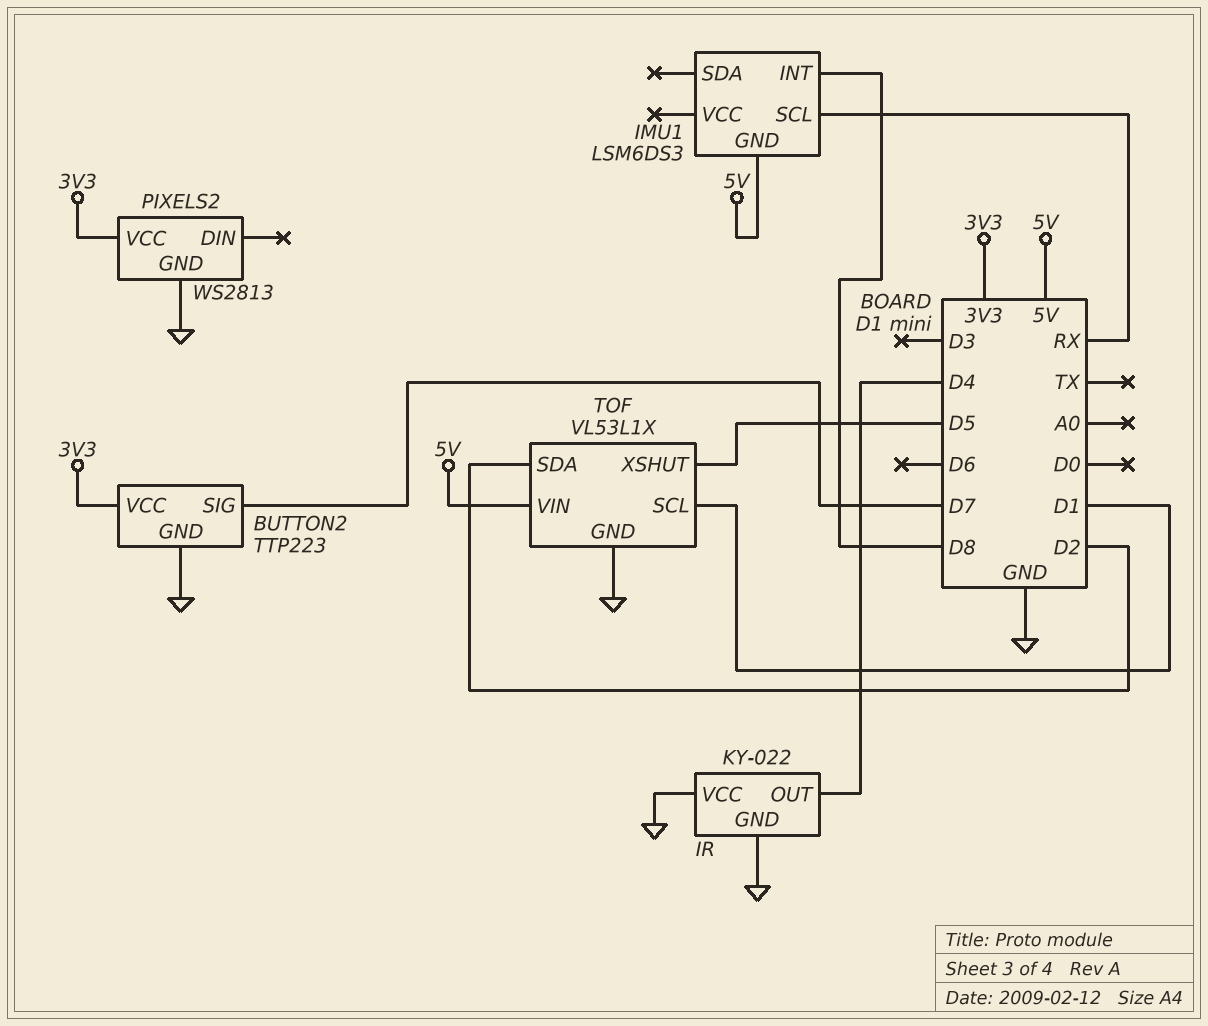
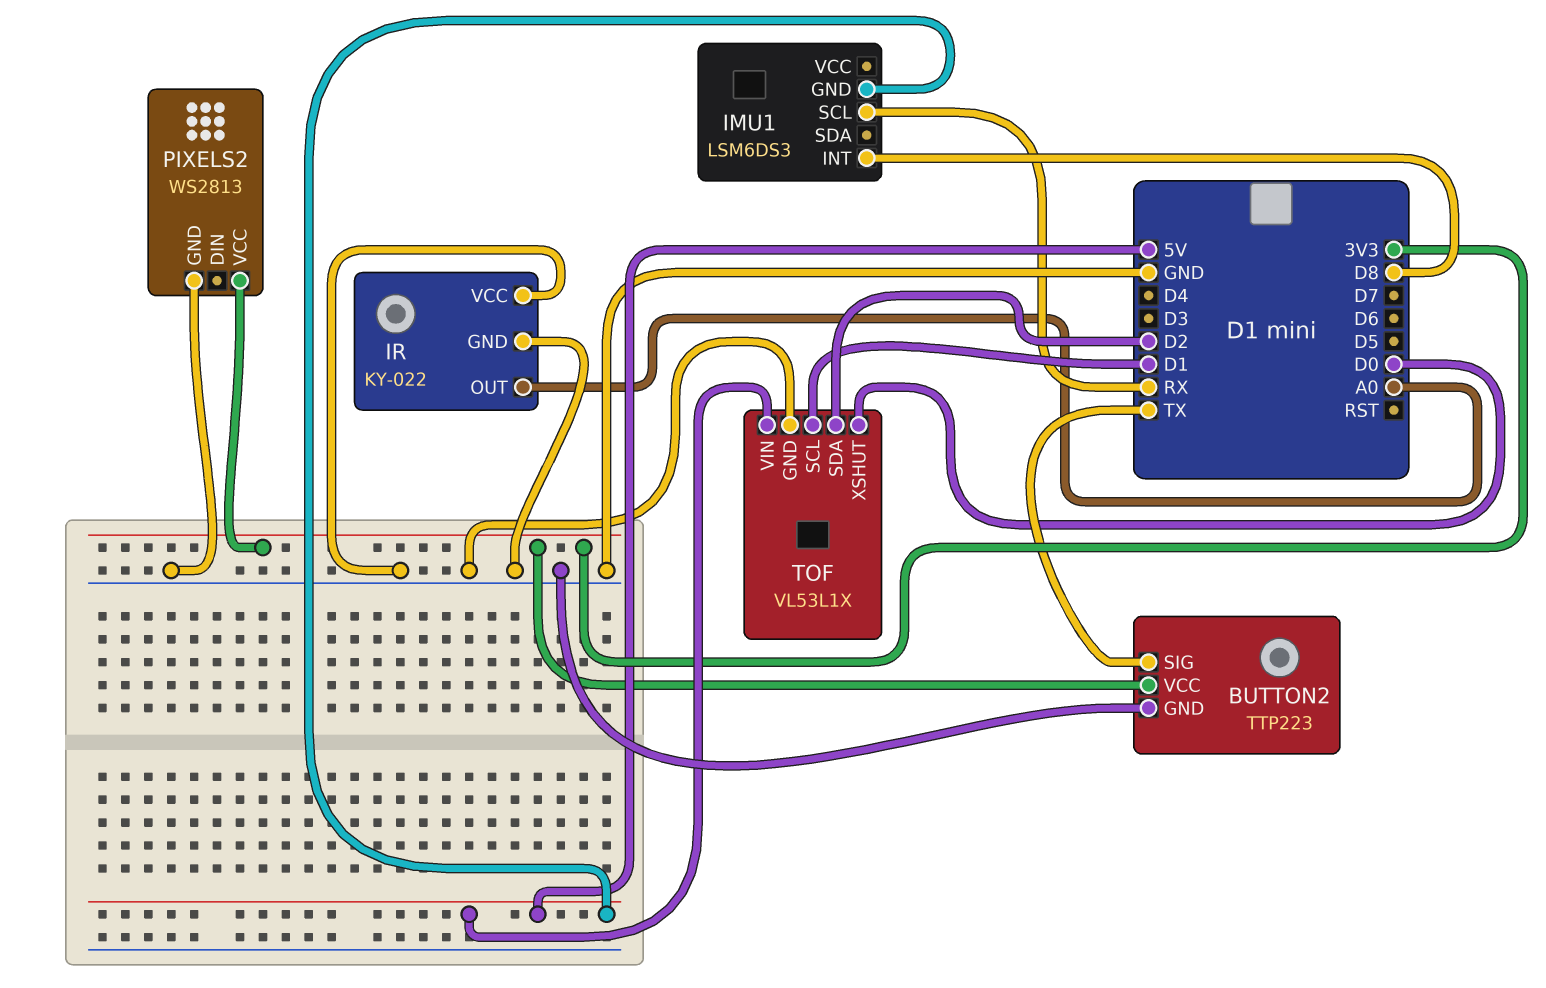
BUTTON2 pin SIG: D7 -> TX
IR pin OUT: D4 -> A0
TOF pin XSHUT: D5 -> D0

